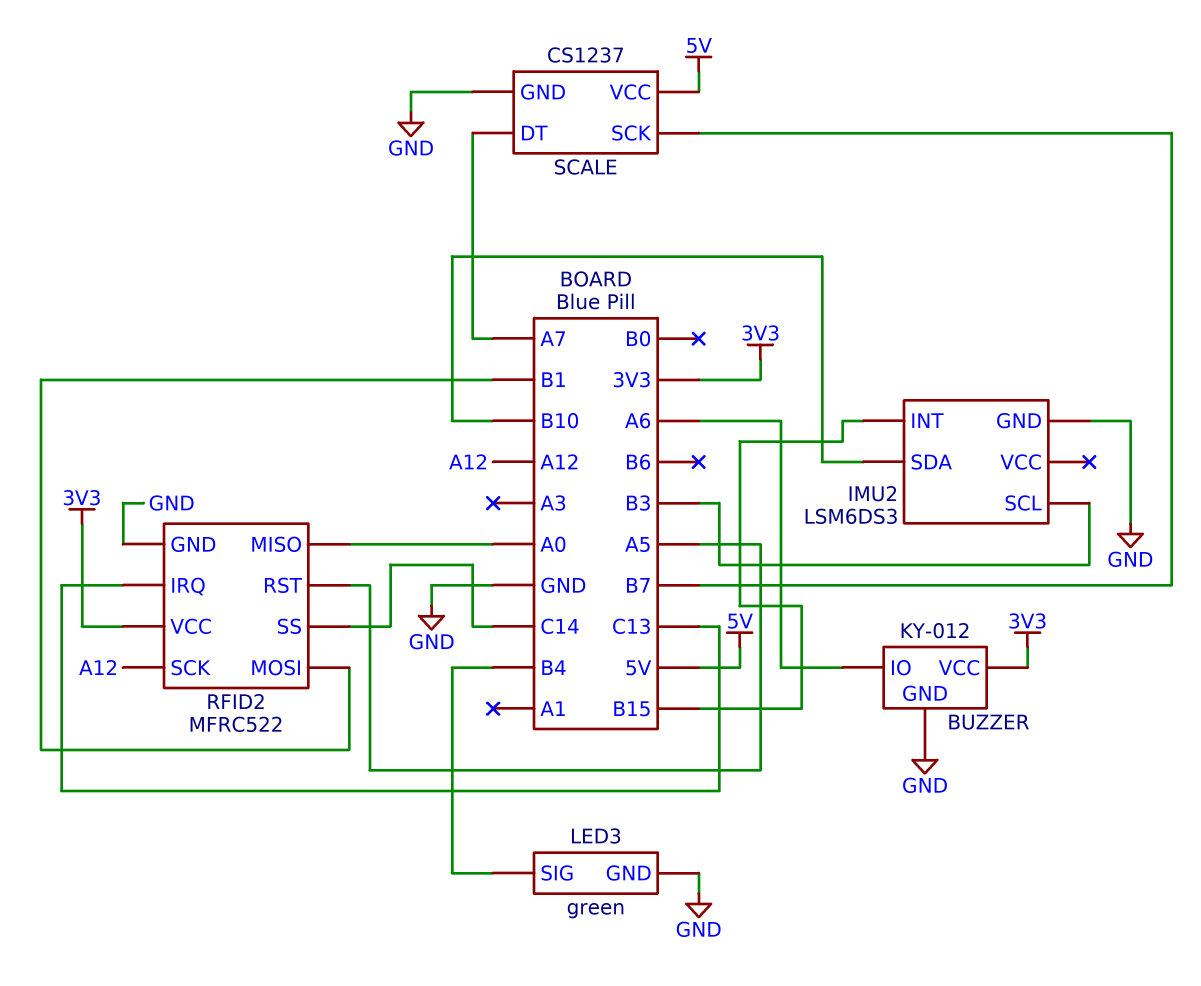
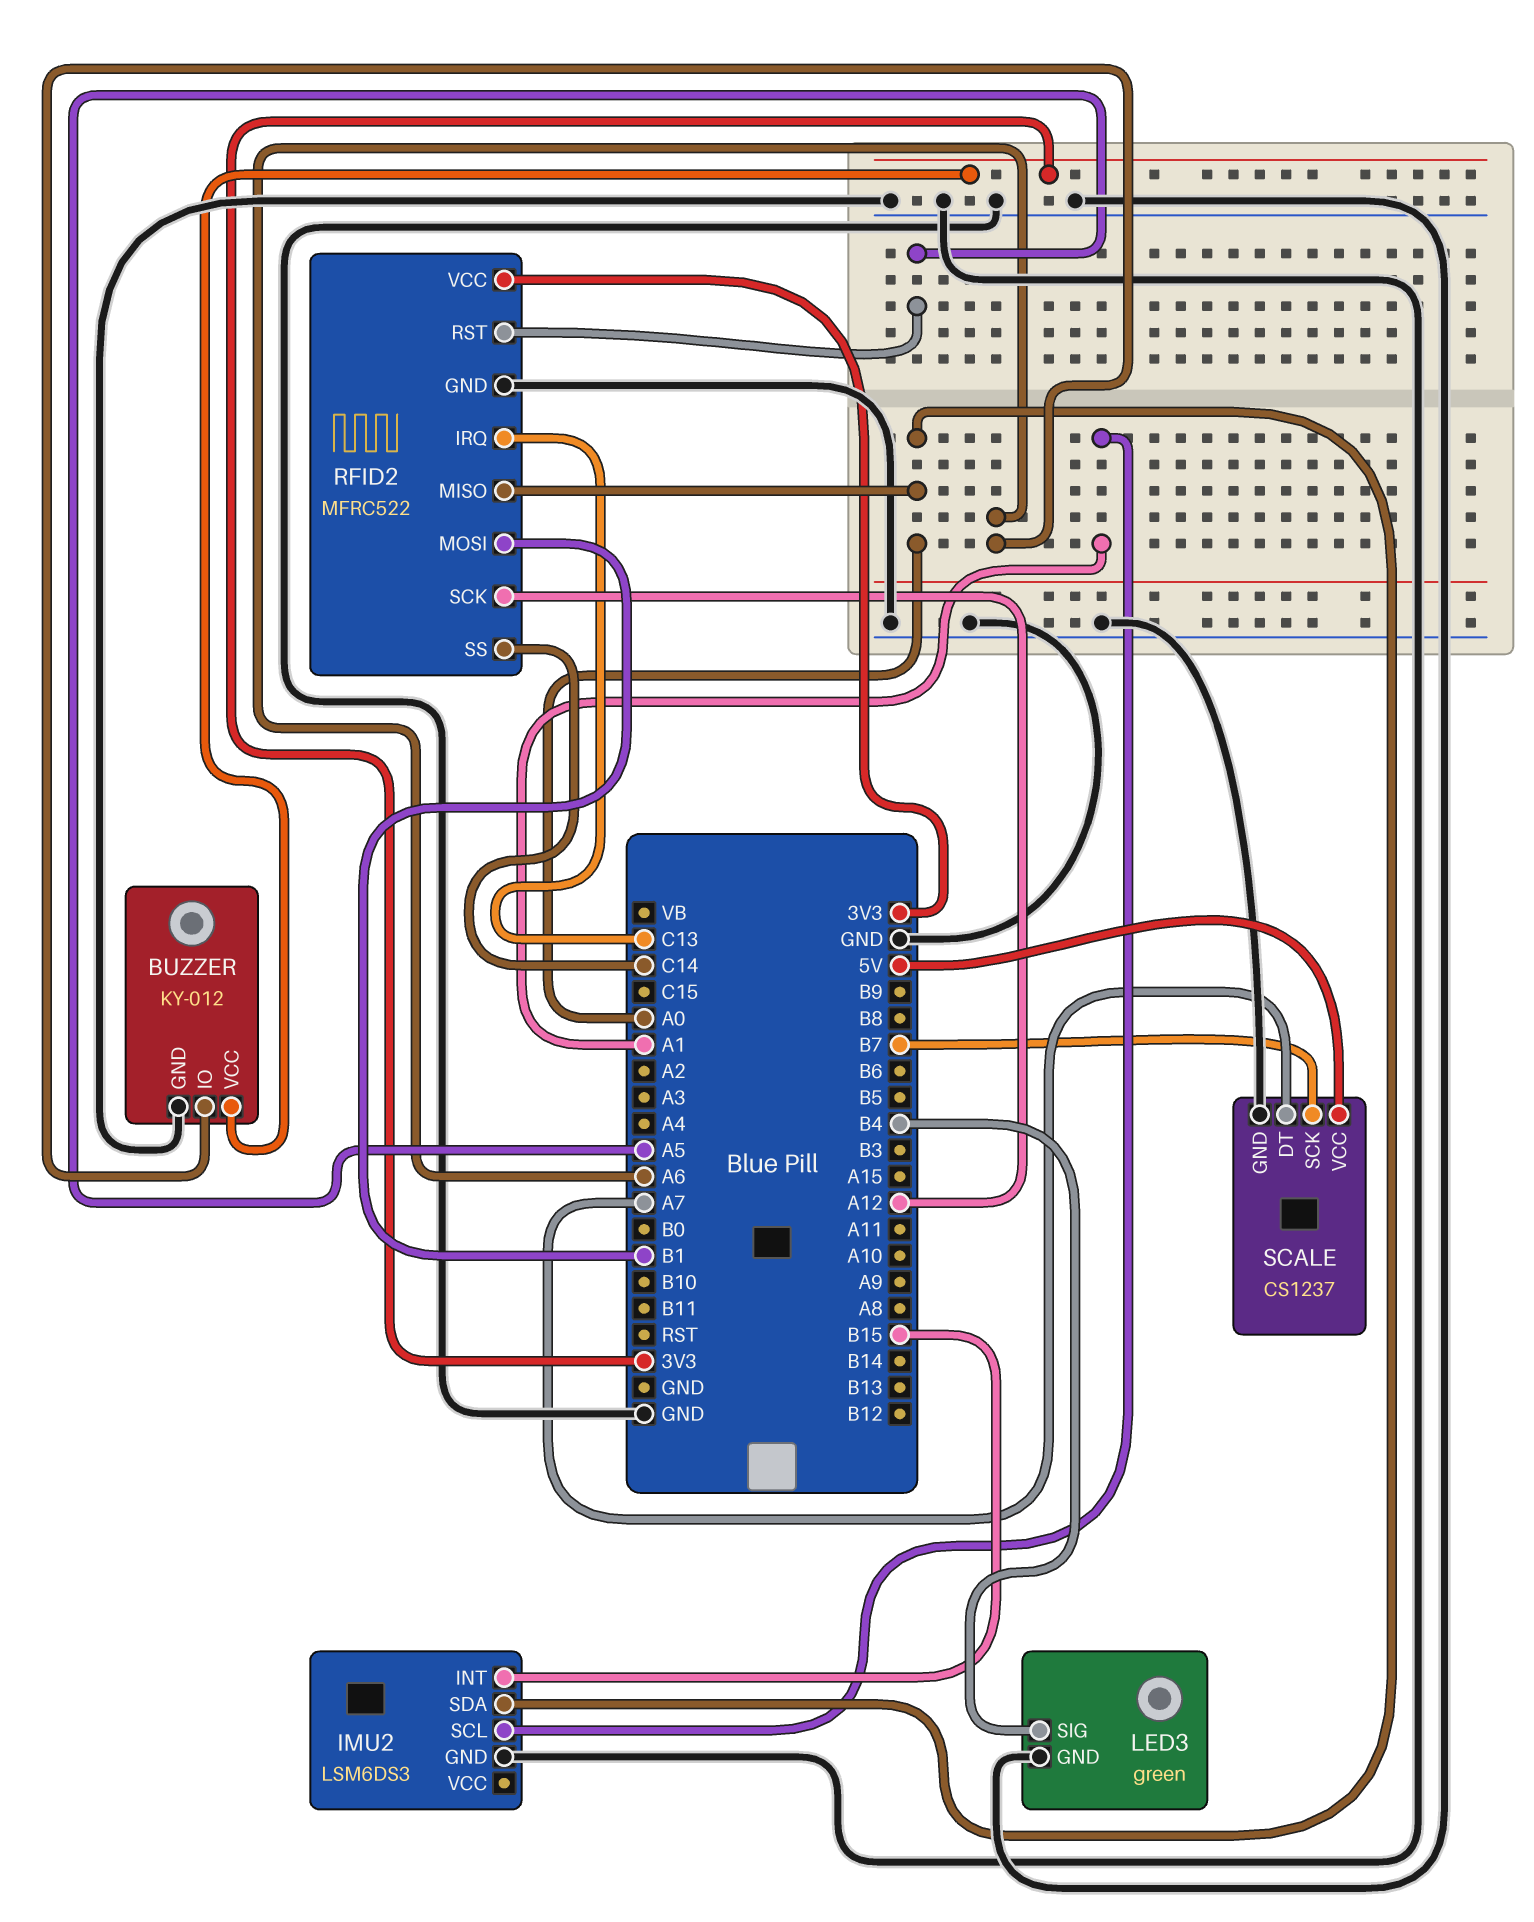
IMU2 pin SCL: B3 -> A1
IMU2 pin SDA: B10 -> A0

